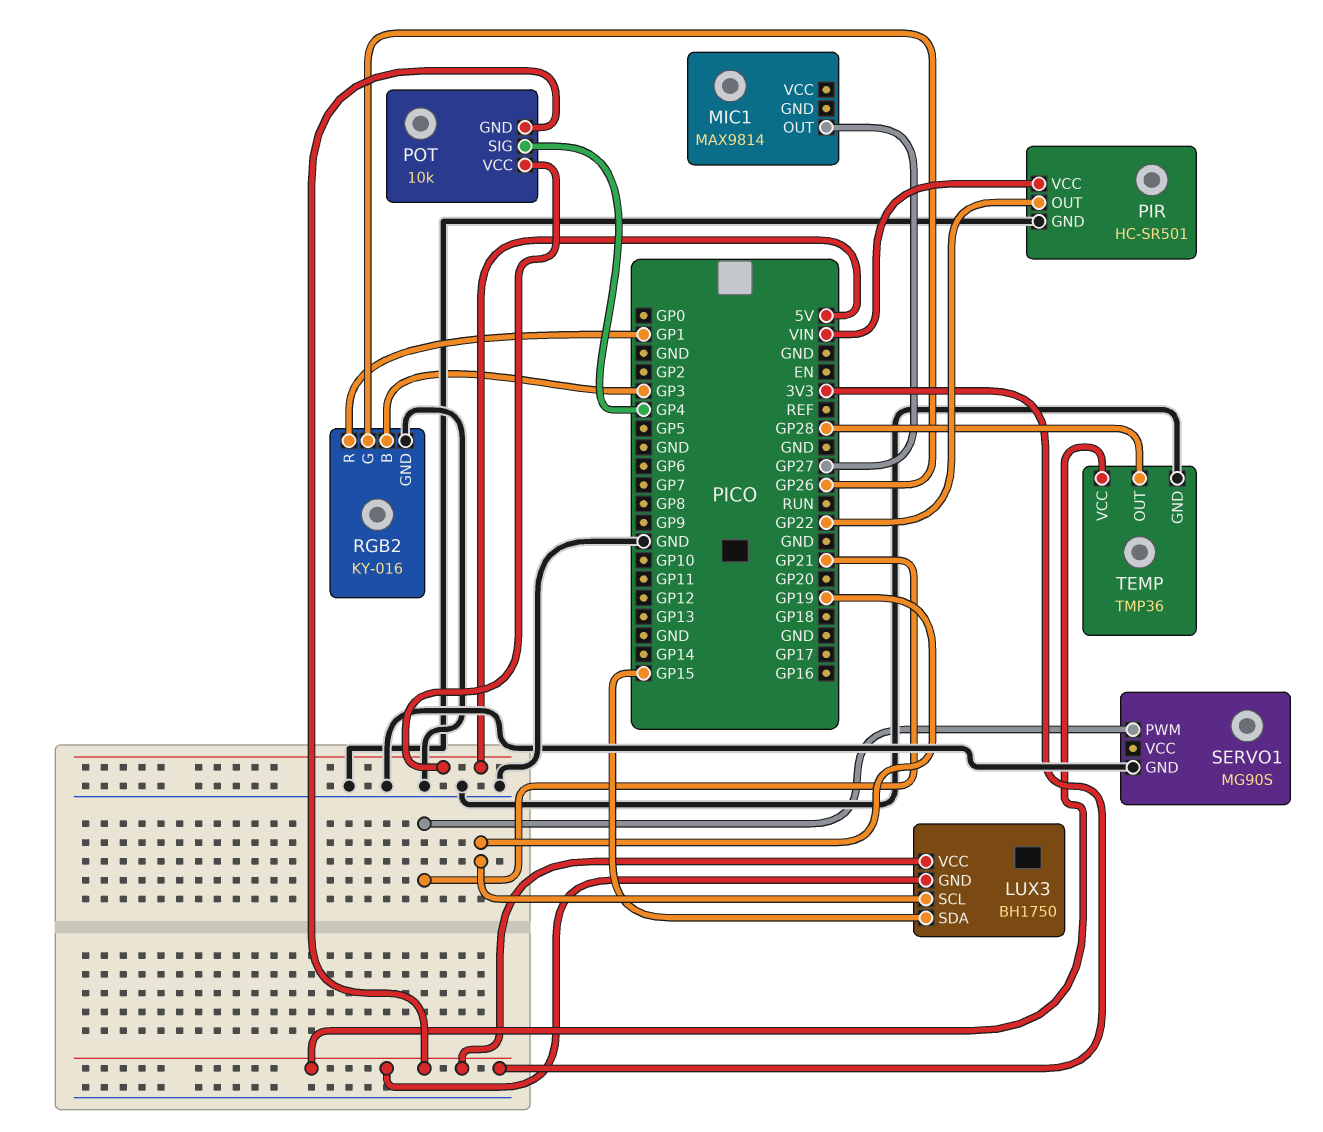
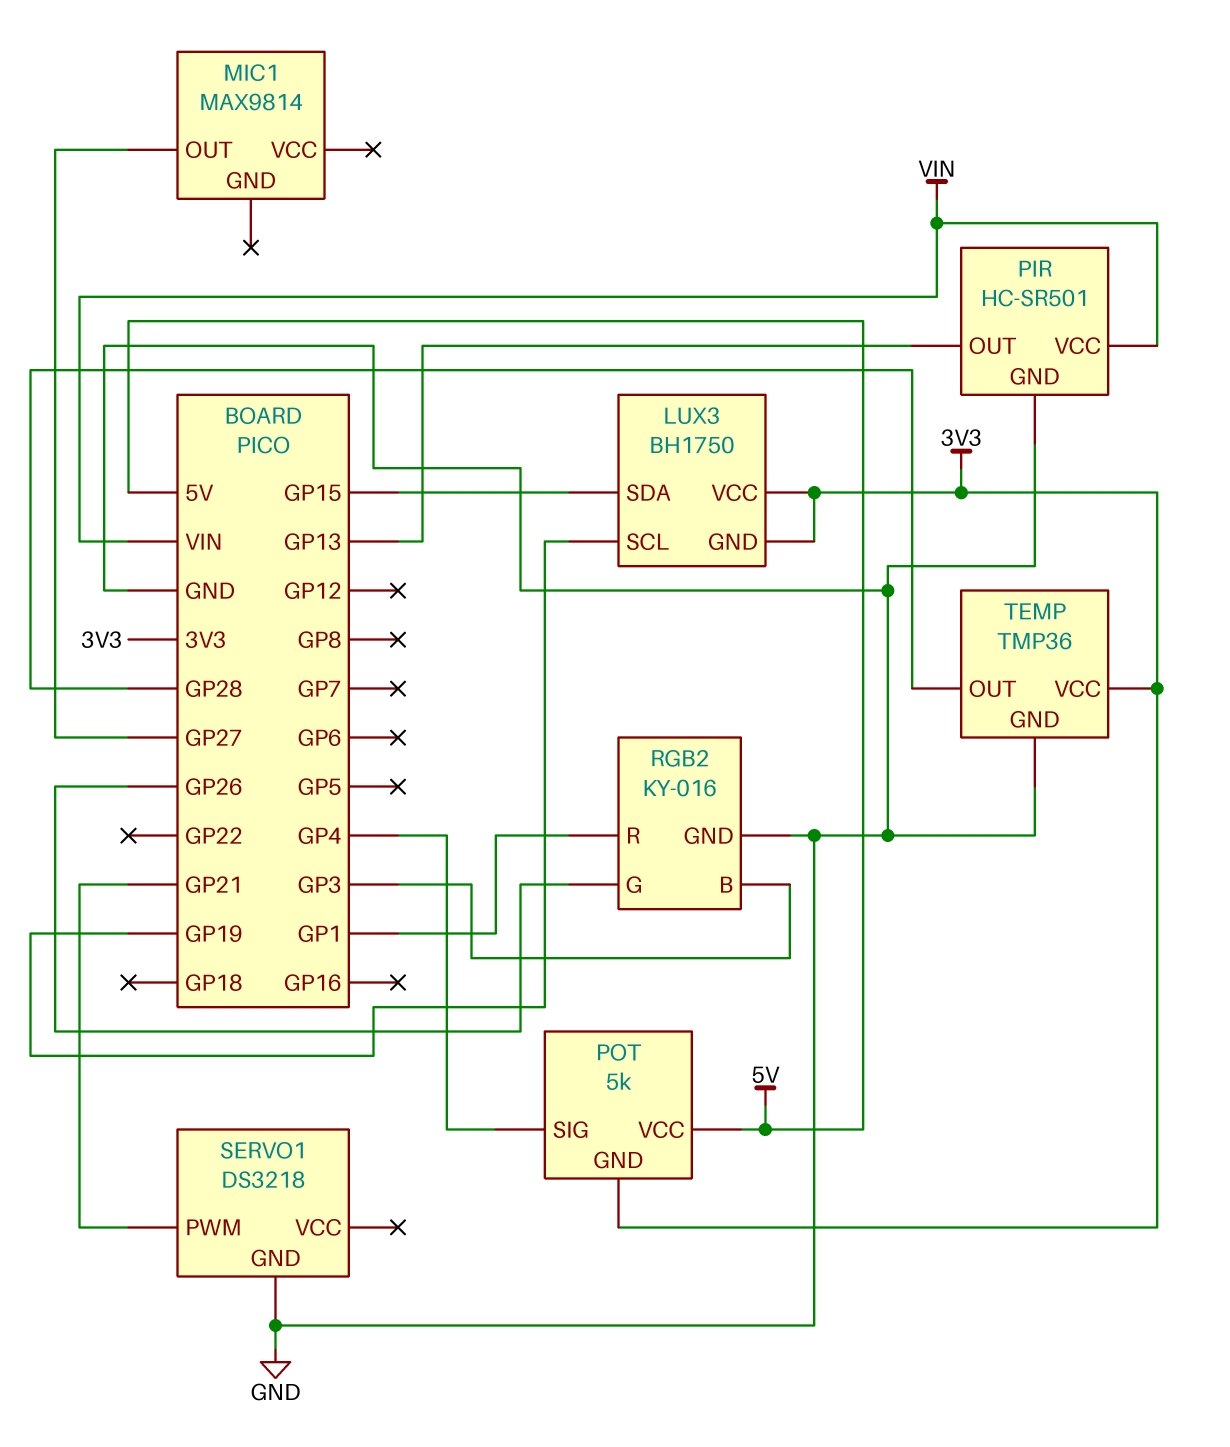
PIR pin OUT: GP22 -> GP13
POT: 10k -> 5k
SERVO1: MG90S -> DS3218

